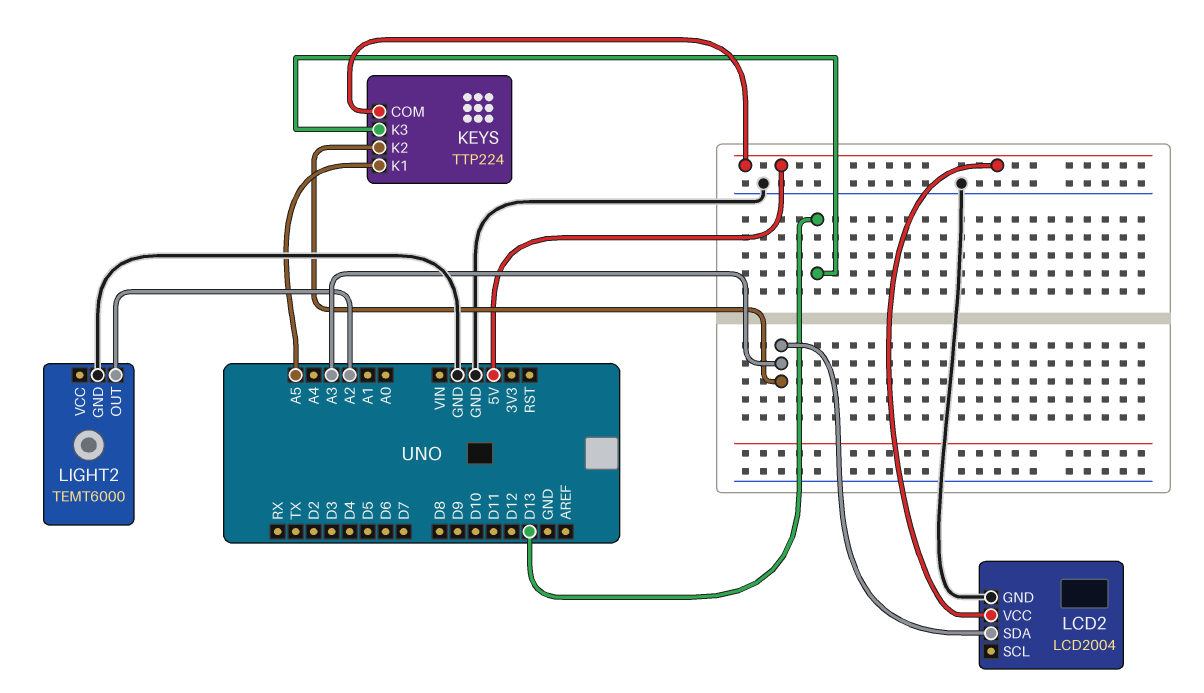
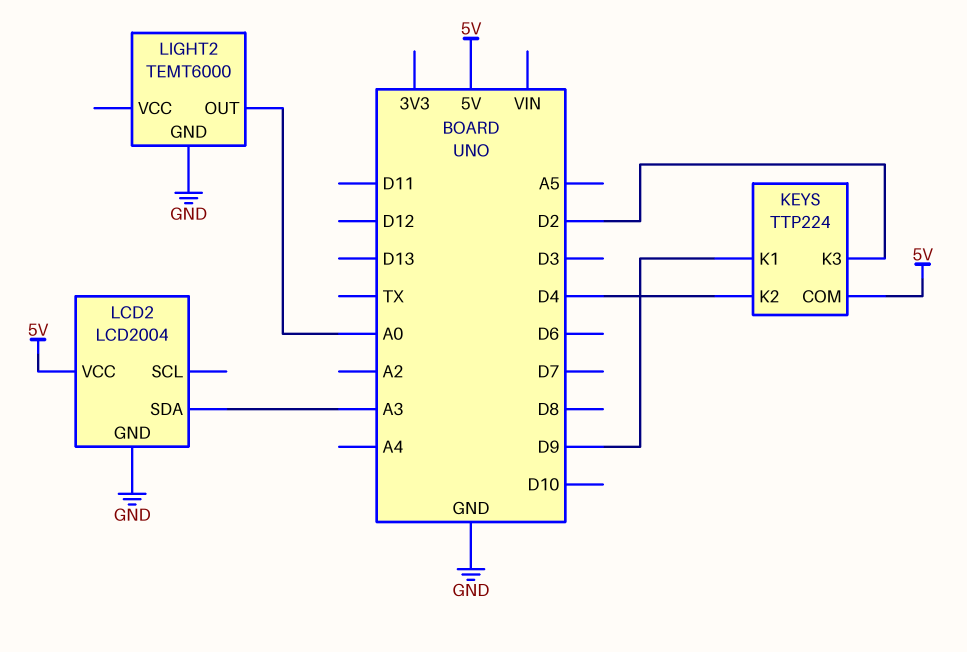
KEYS pin K1: A5 -> D9
KEYS pin K2: A3 -> D4
KEYS pin K3: D13 -> D2
LIGHT2 pin OUT: A2 -> A0

